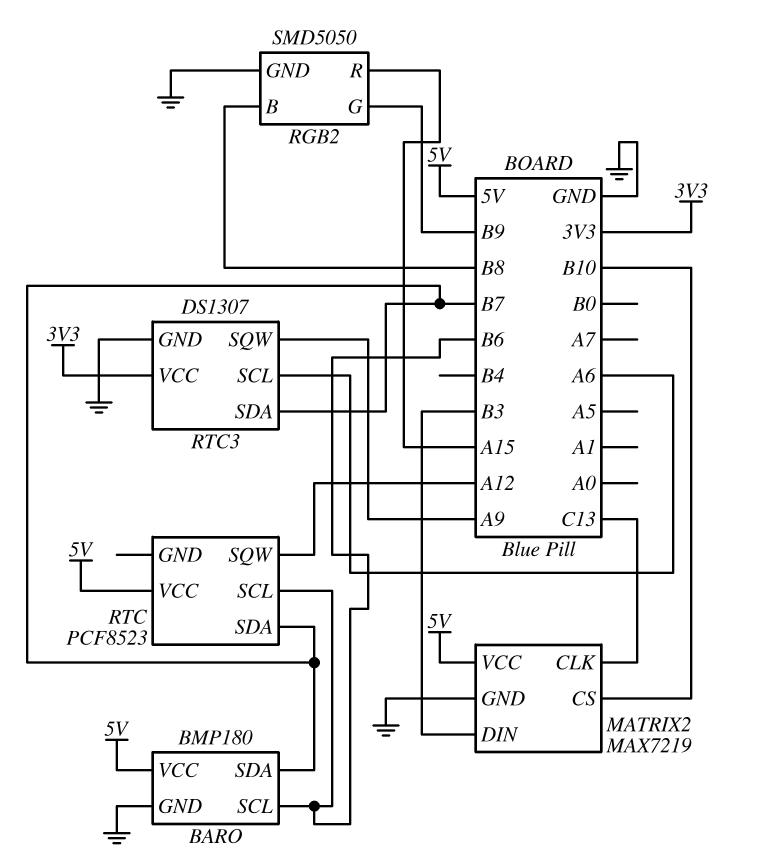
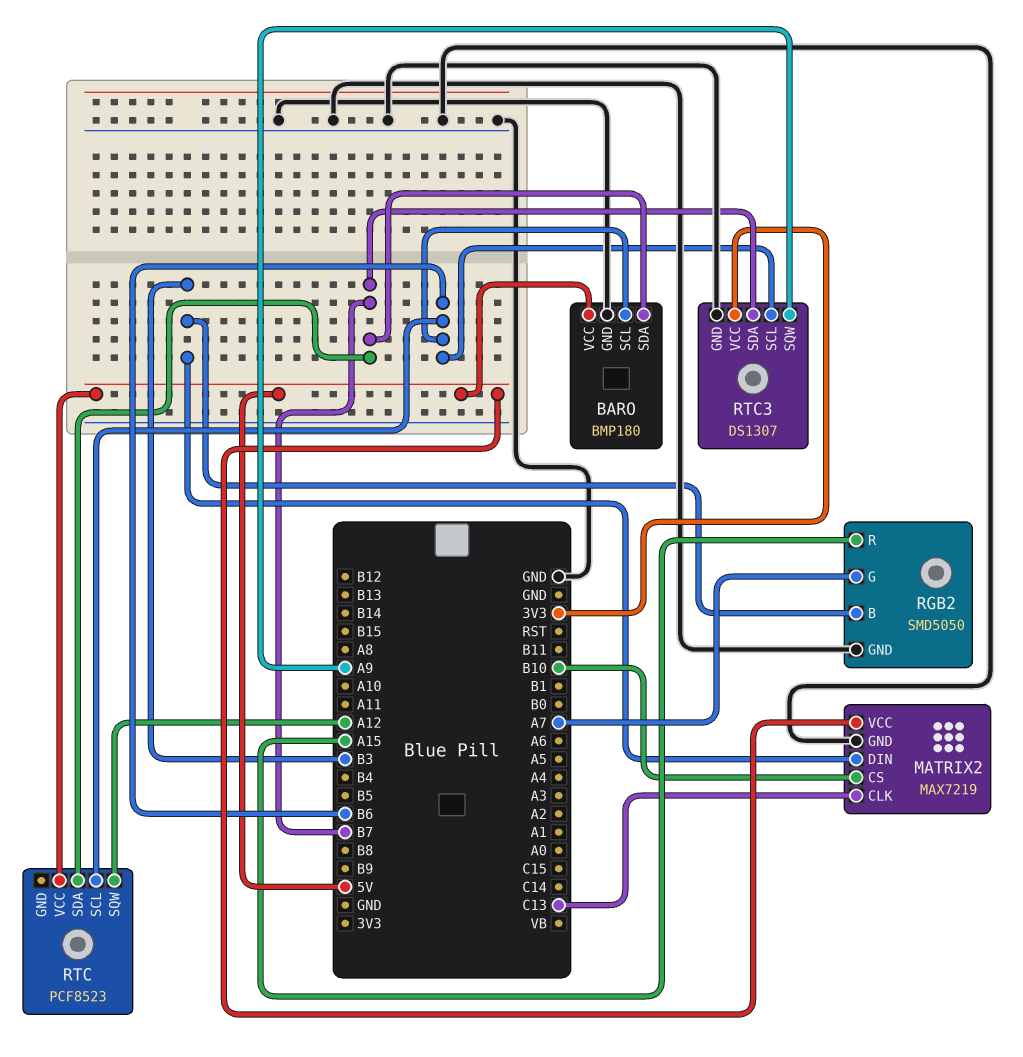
RGB2 pin B: B8 -> B3
RGB2 pin G: B9 -> A7
RTC3 pin SCL: A6 -> B6

